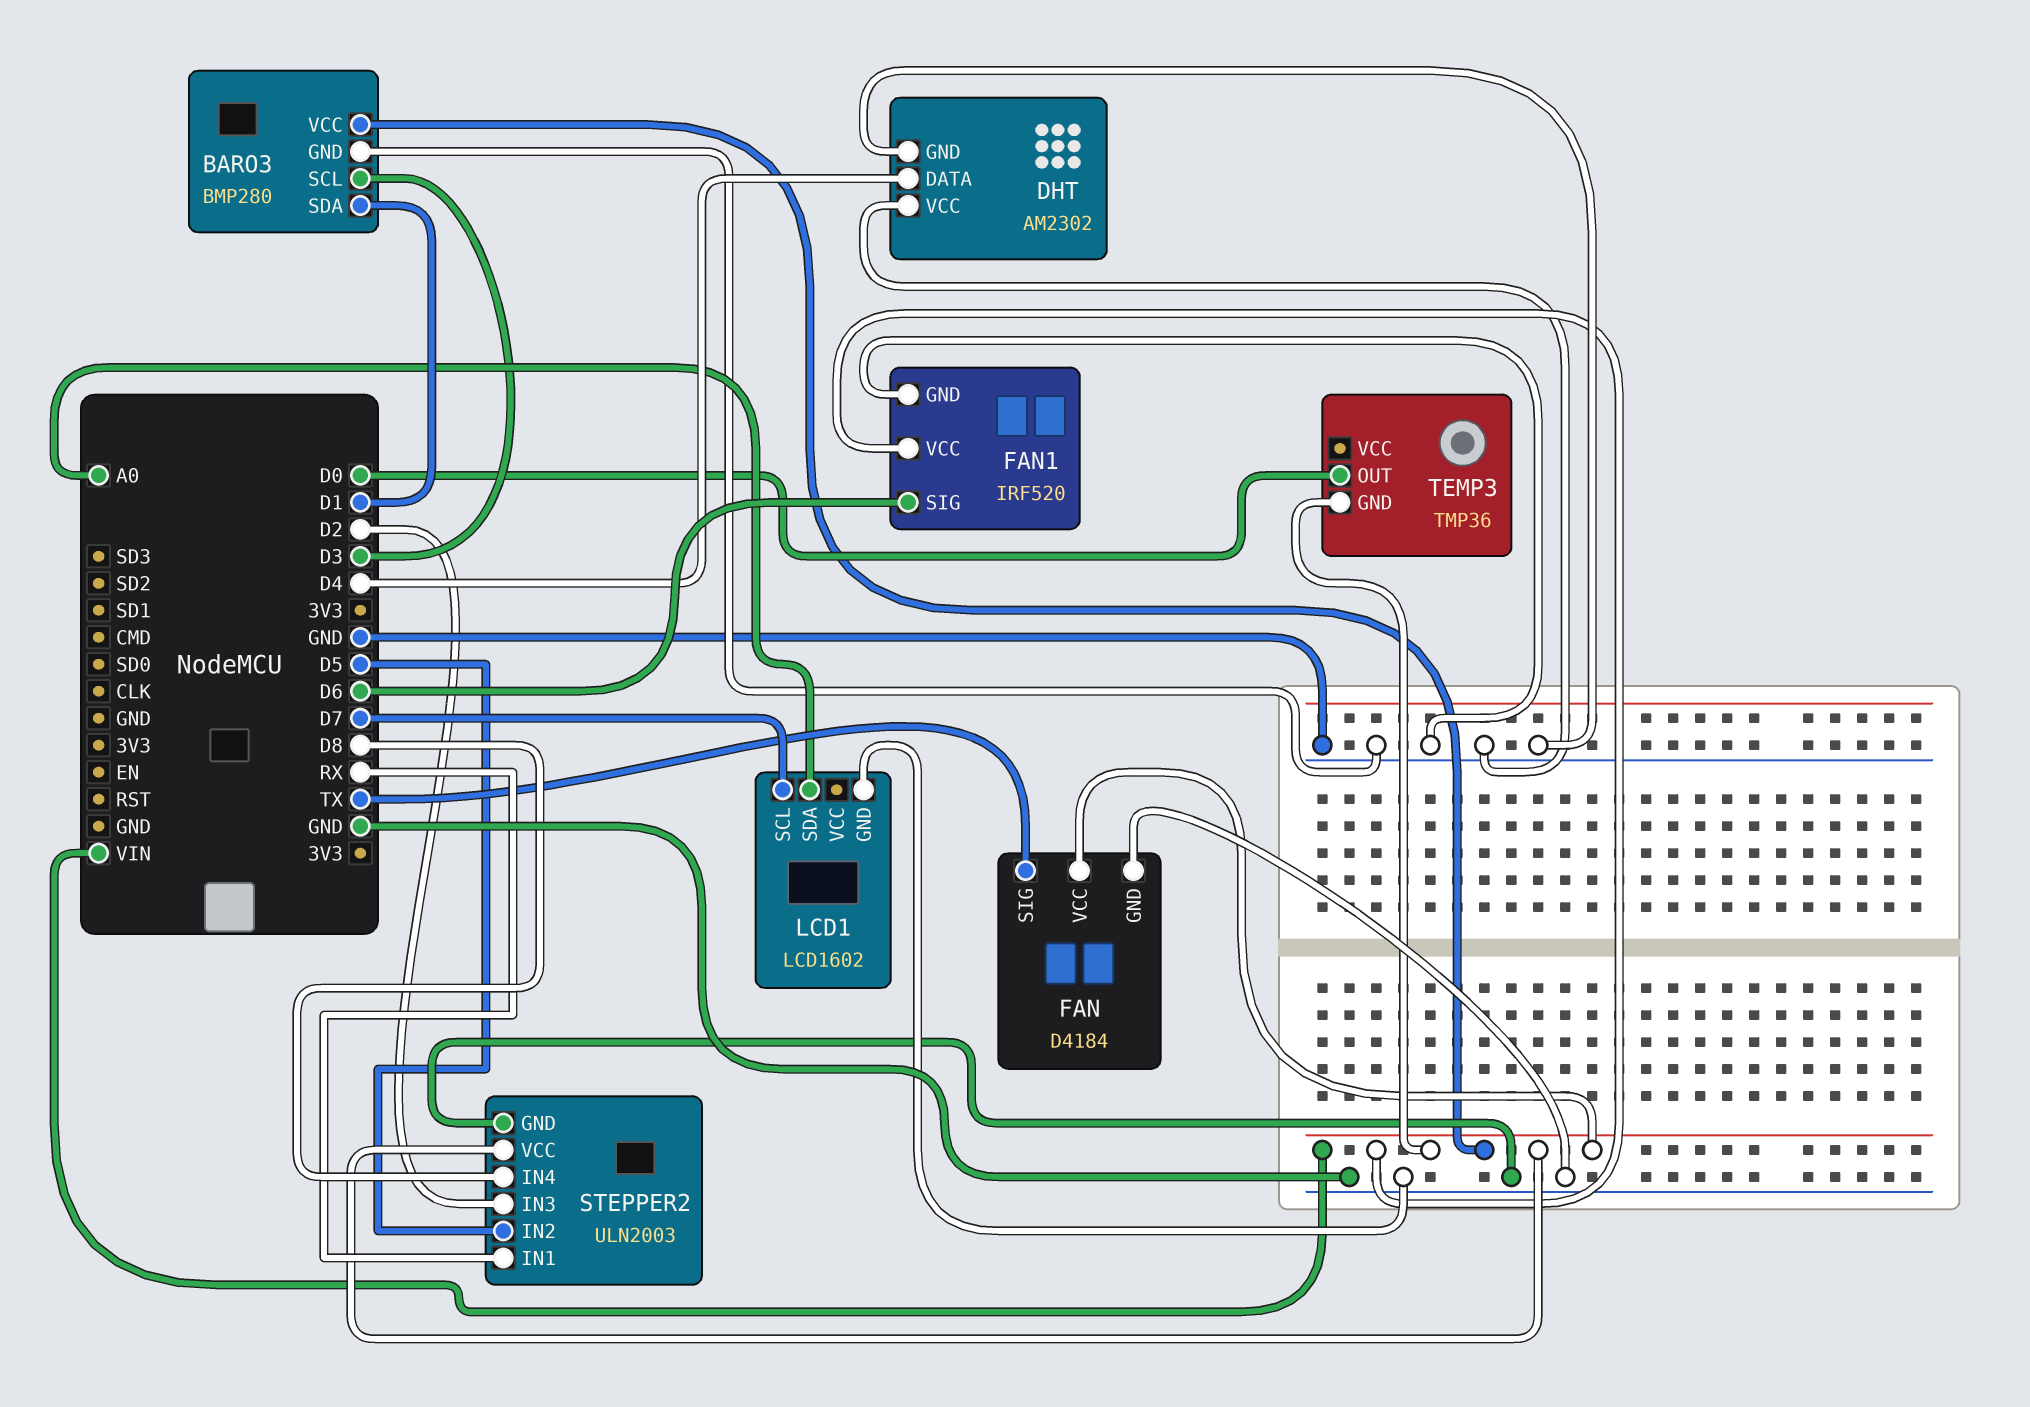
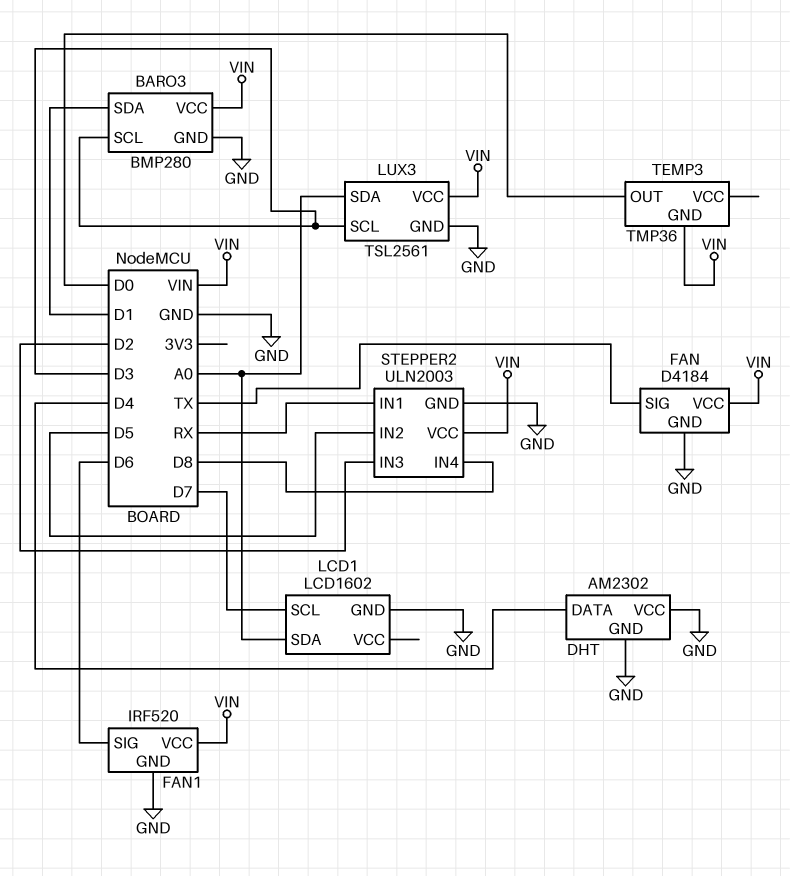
LUX3: none -> TSL2561
LUX3 pin GND: none -> GND
LUX3 pin SCL: none -> D3
LUX3 pin SDA: none -> A0
LUX3 pin VCC: none -> VIN

